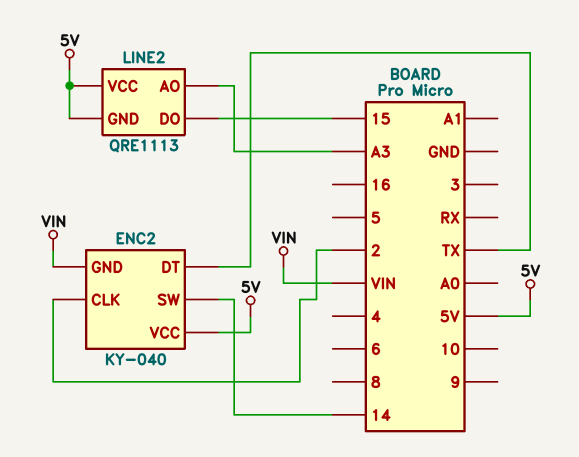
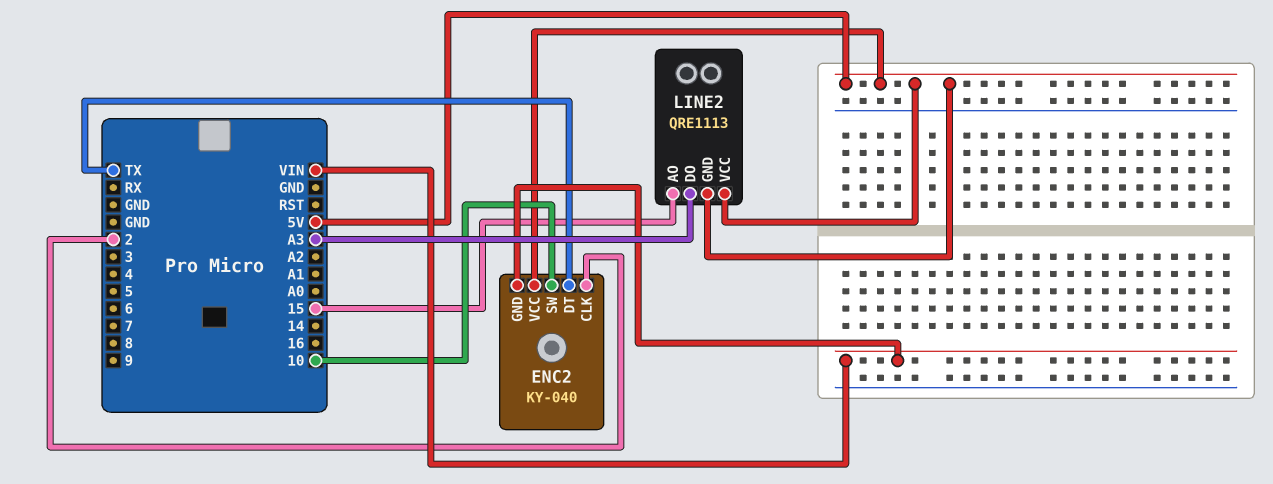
ENC2 pin SW: 14 -> 10
LINE2 pin AO: A3 -> 15
LINE2 pin DO: 15 -> A3

